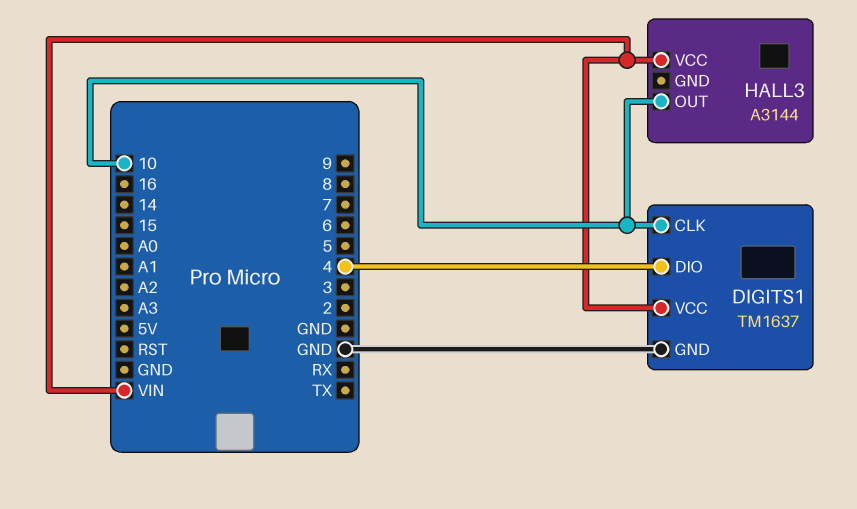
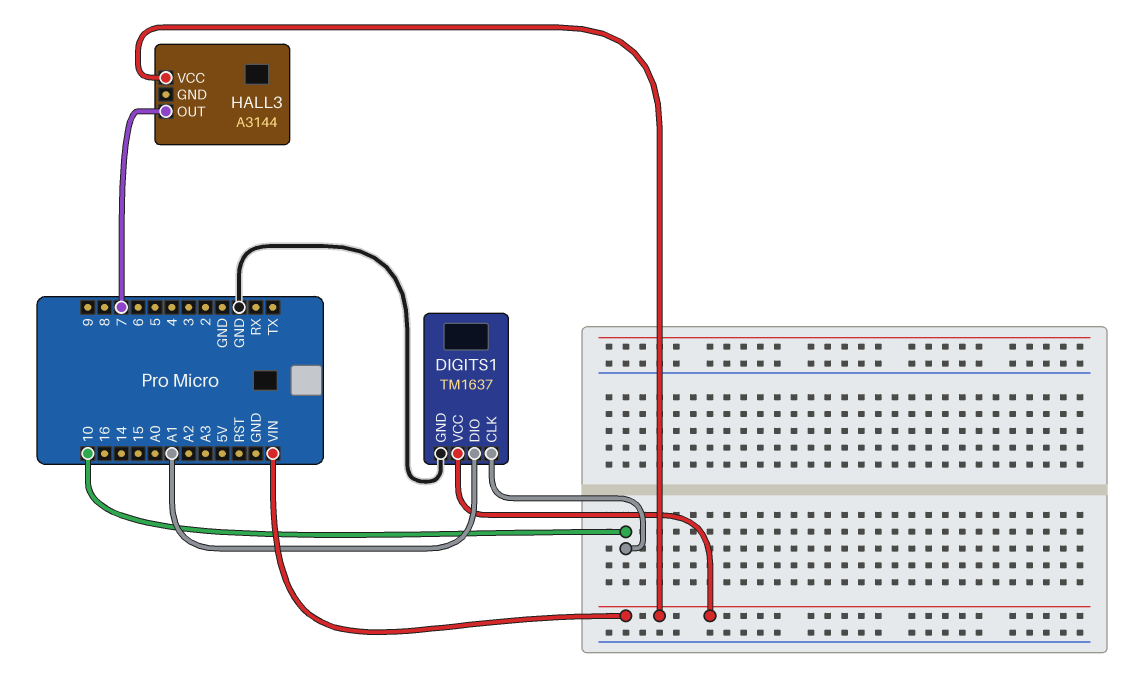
DIGITS1 pin DIO: 4 -> A1
HALL3 pin OUT: 10 -> 7

